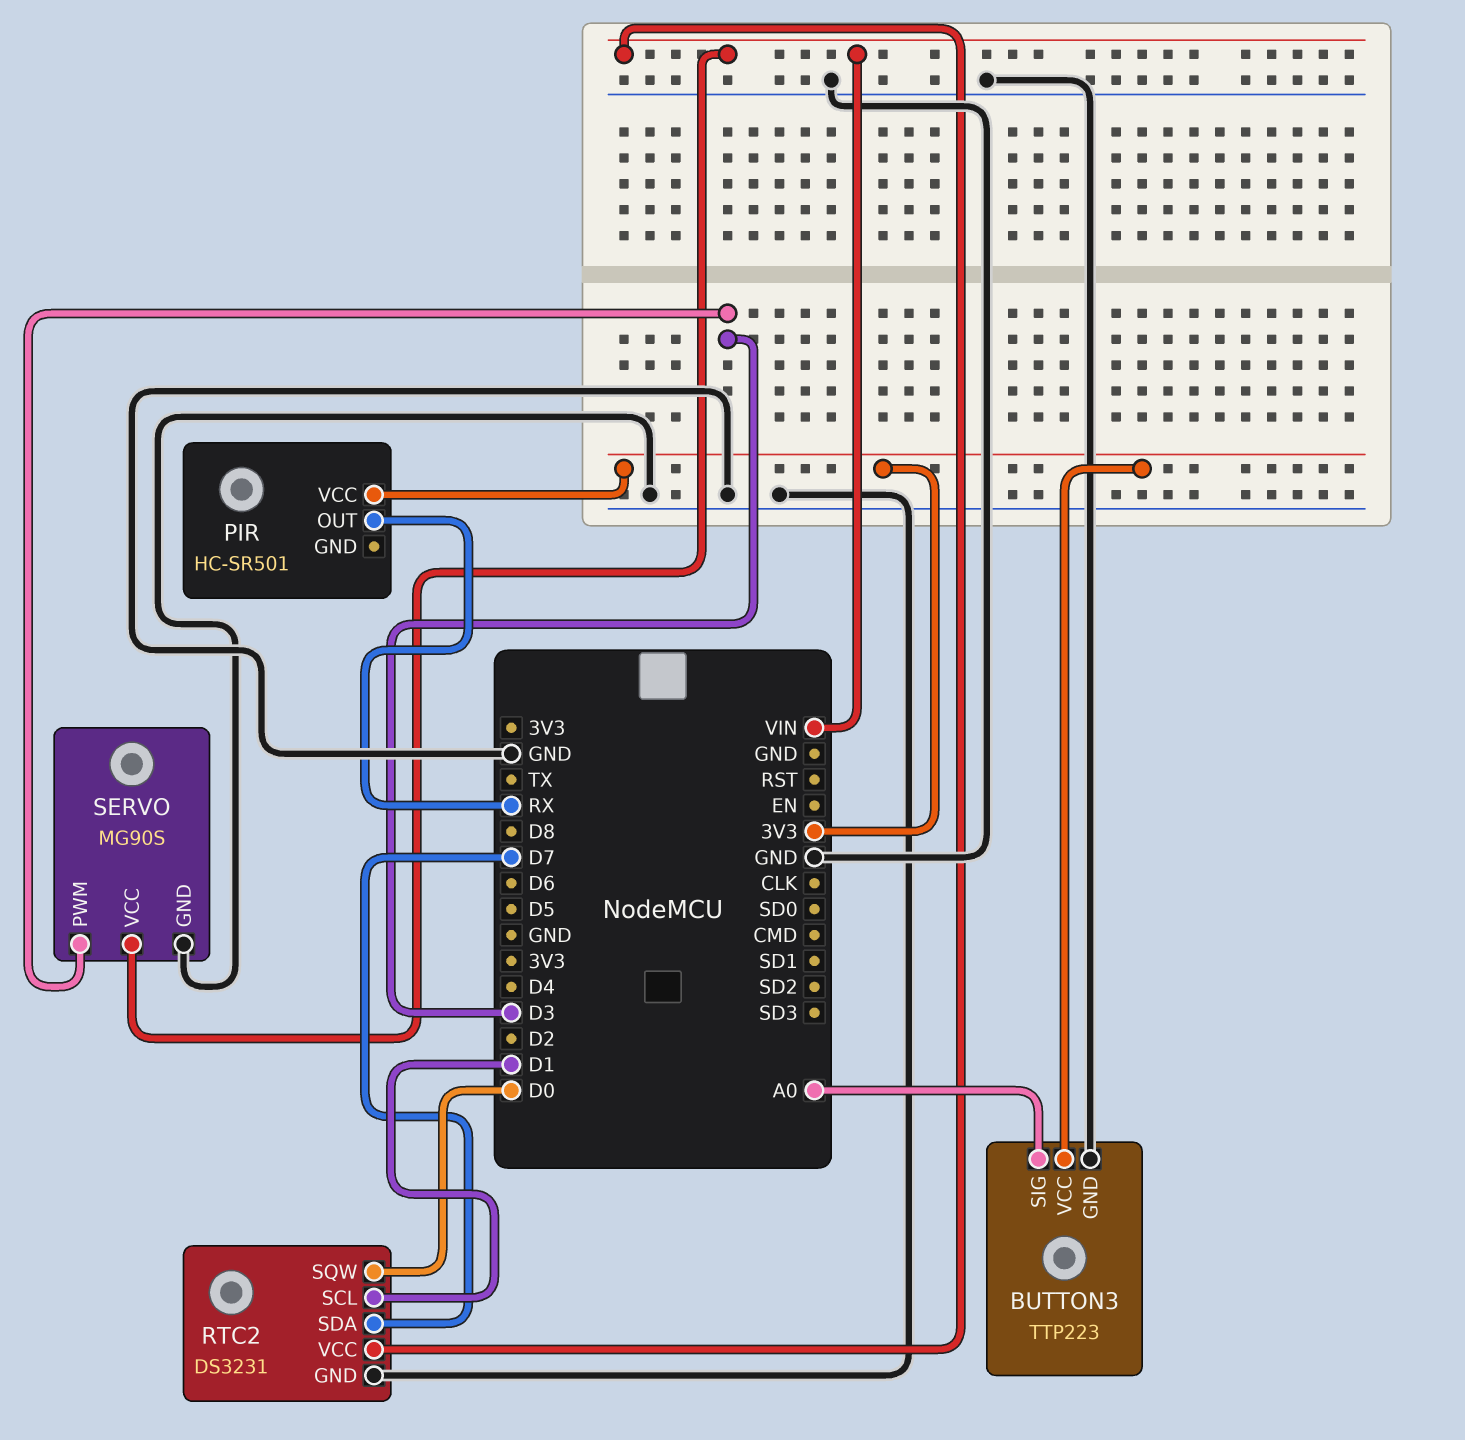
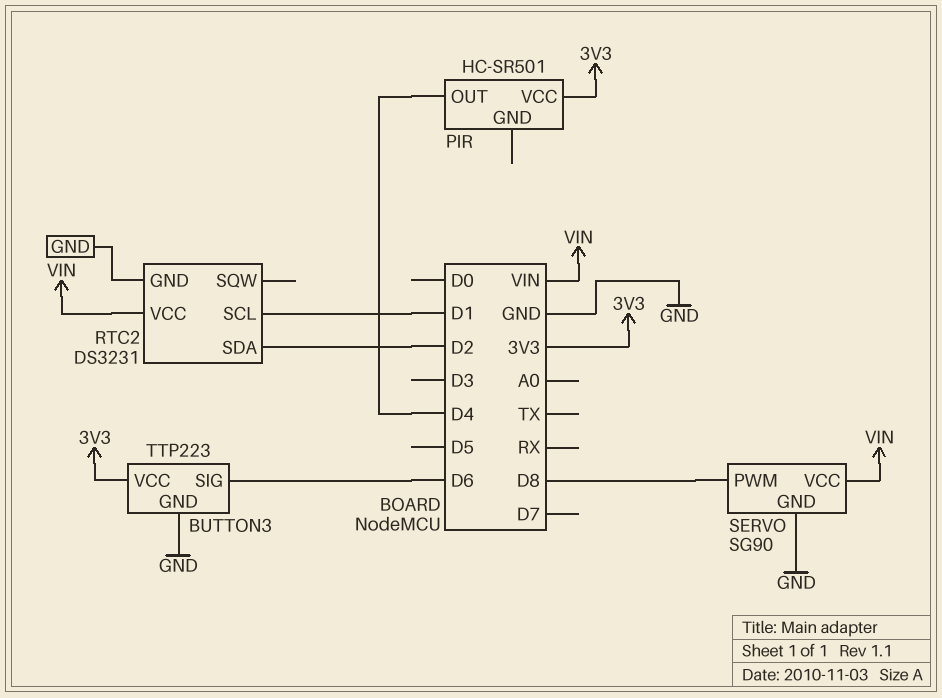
BUTTON3 pin SIG: A0 -> D6
PIR pin OUT: RX -> D4
RTC2 pin SDA: D7 -> D2
RTC2 pin SQW: D0 -> none
SERVO: MG90S -> SG90
SERVO pin PWM: D3 -> D8

